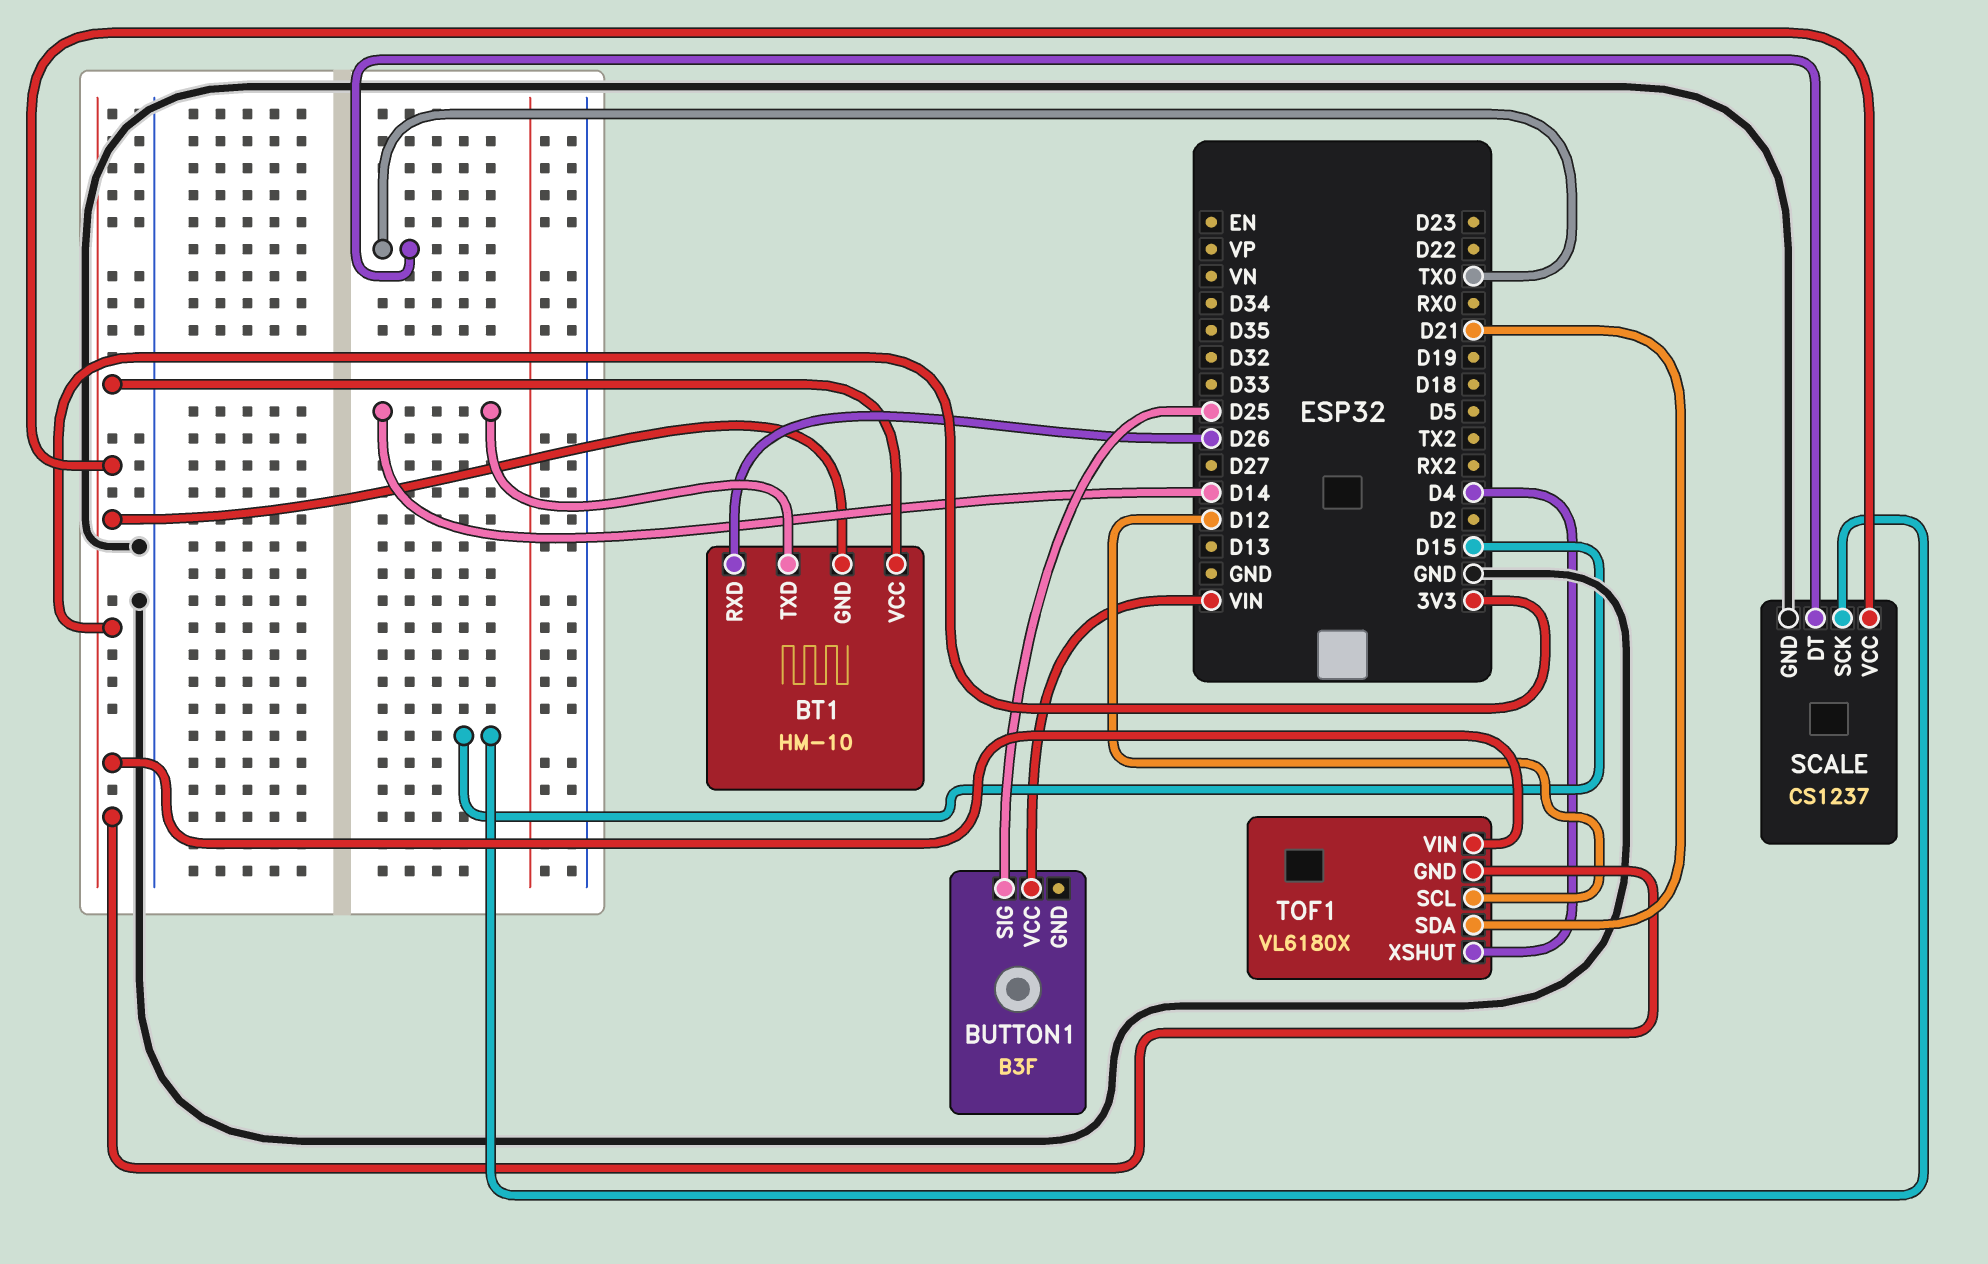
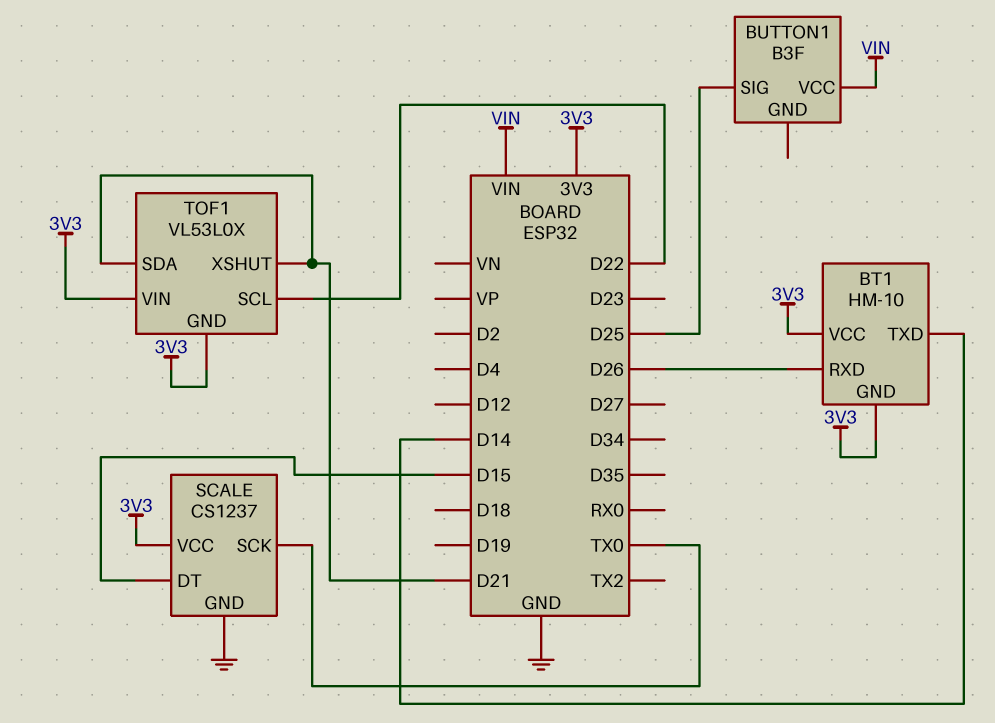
SCALE pin DT: TX0 -> D15
SCALE pin SCK: D15 -> TX0
TOF1: VL6180X -> VL53L0X
TOF1 pin SCL: D12 -> D22
TOF1 pin XSHUT: D4 -> D21

